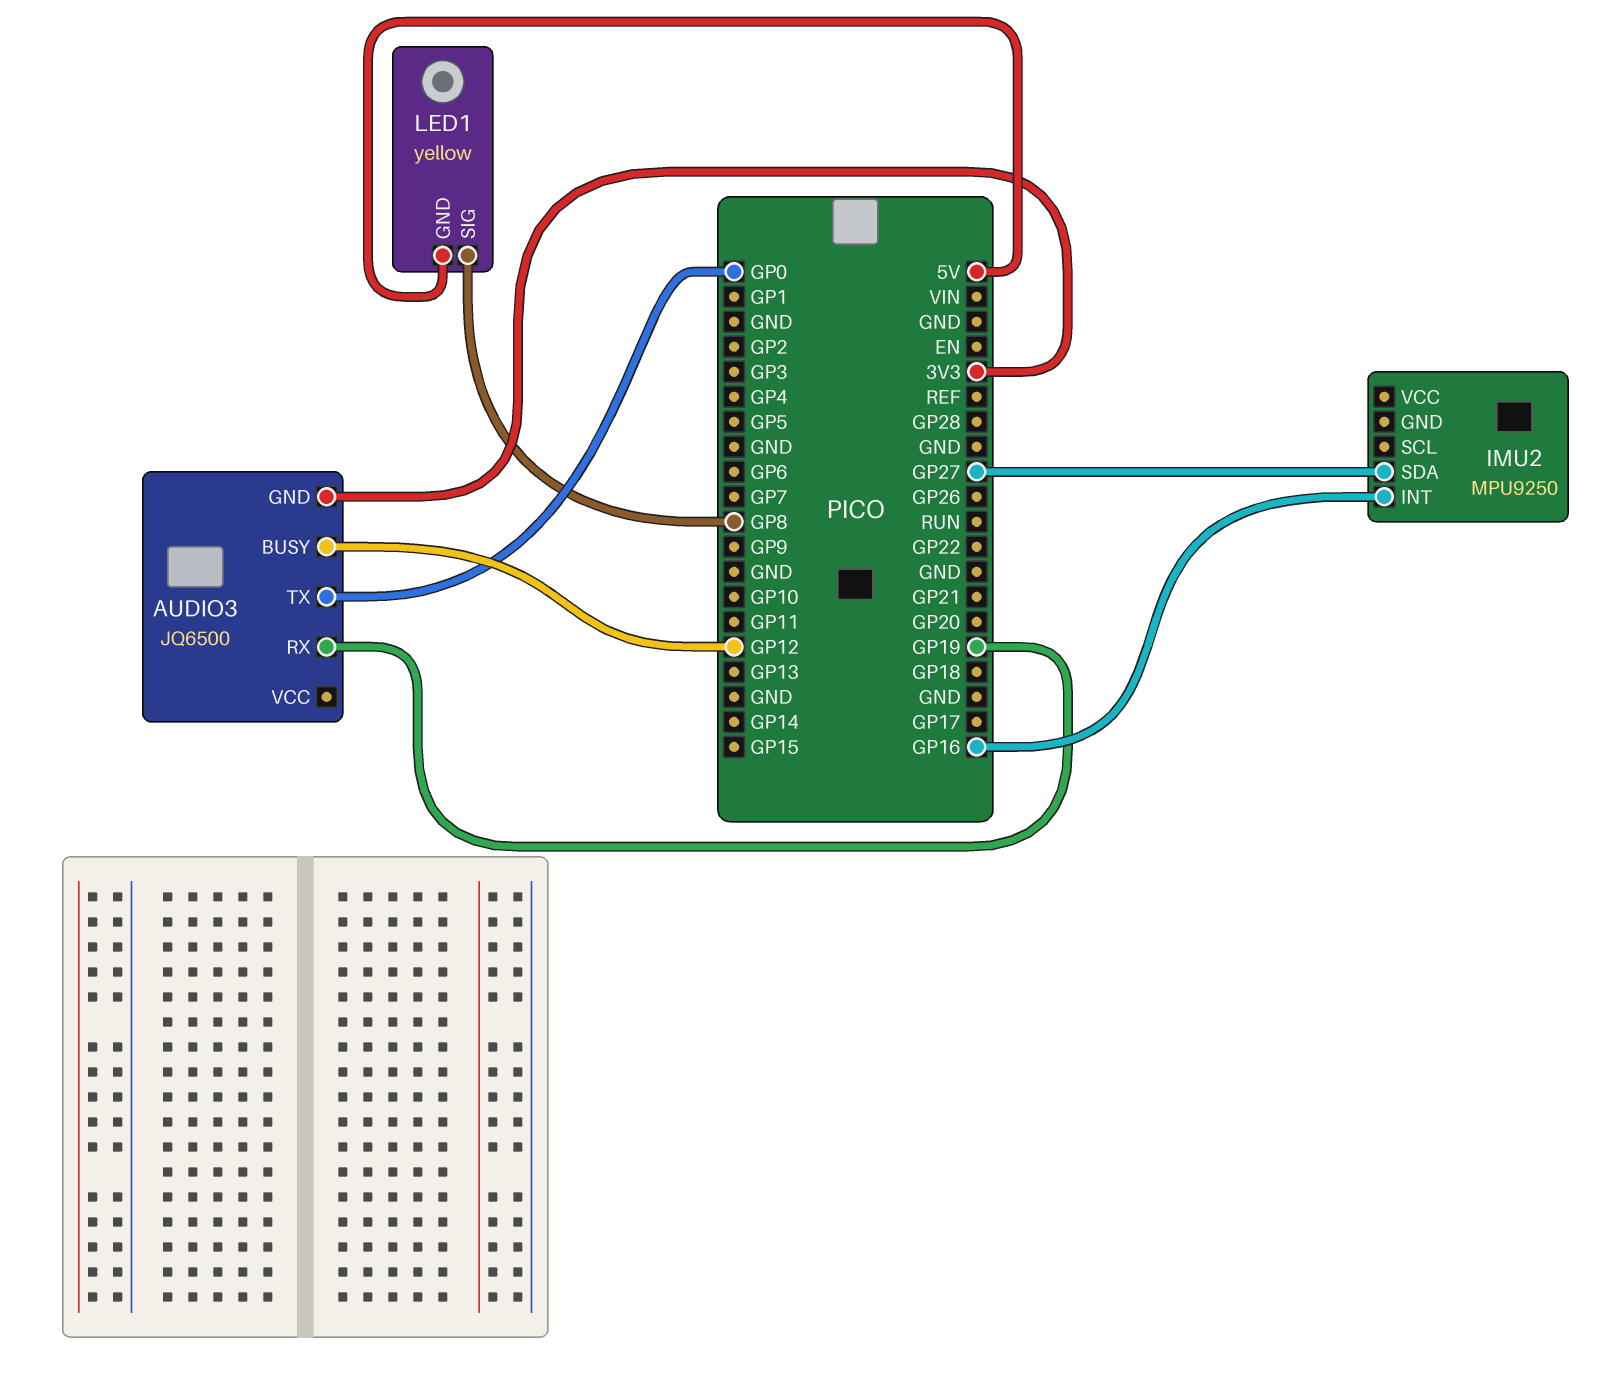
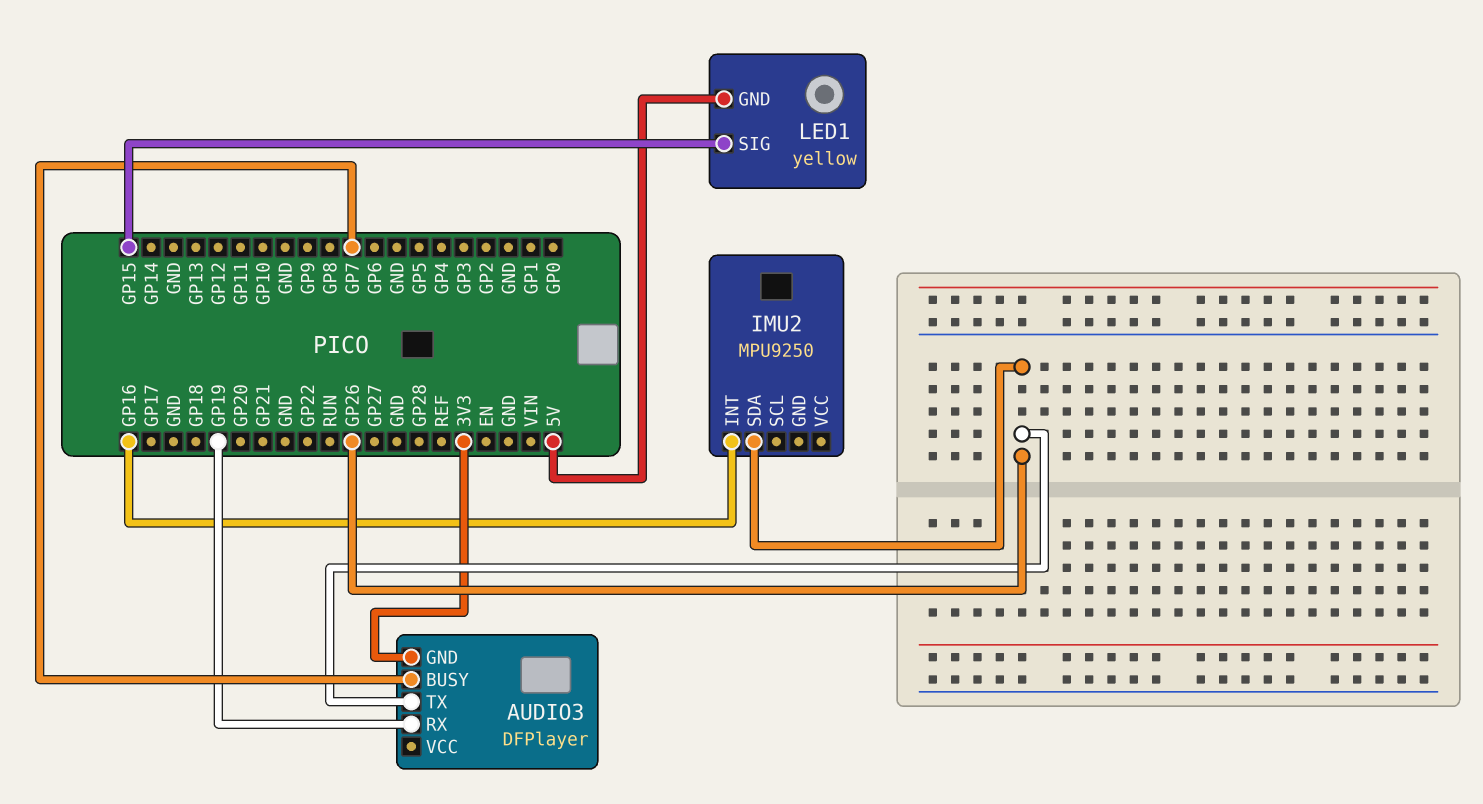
AUDIO3: JQ6500 -> DFPlayer
AUDIO3 pin BUSY: GP12 -> GP7
AUDIO3 pin TX: GP0 -> GP26
IMU2 pin SDA: GP27 -> GP26
LED1 pin SIG: GP8 -> GP15

